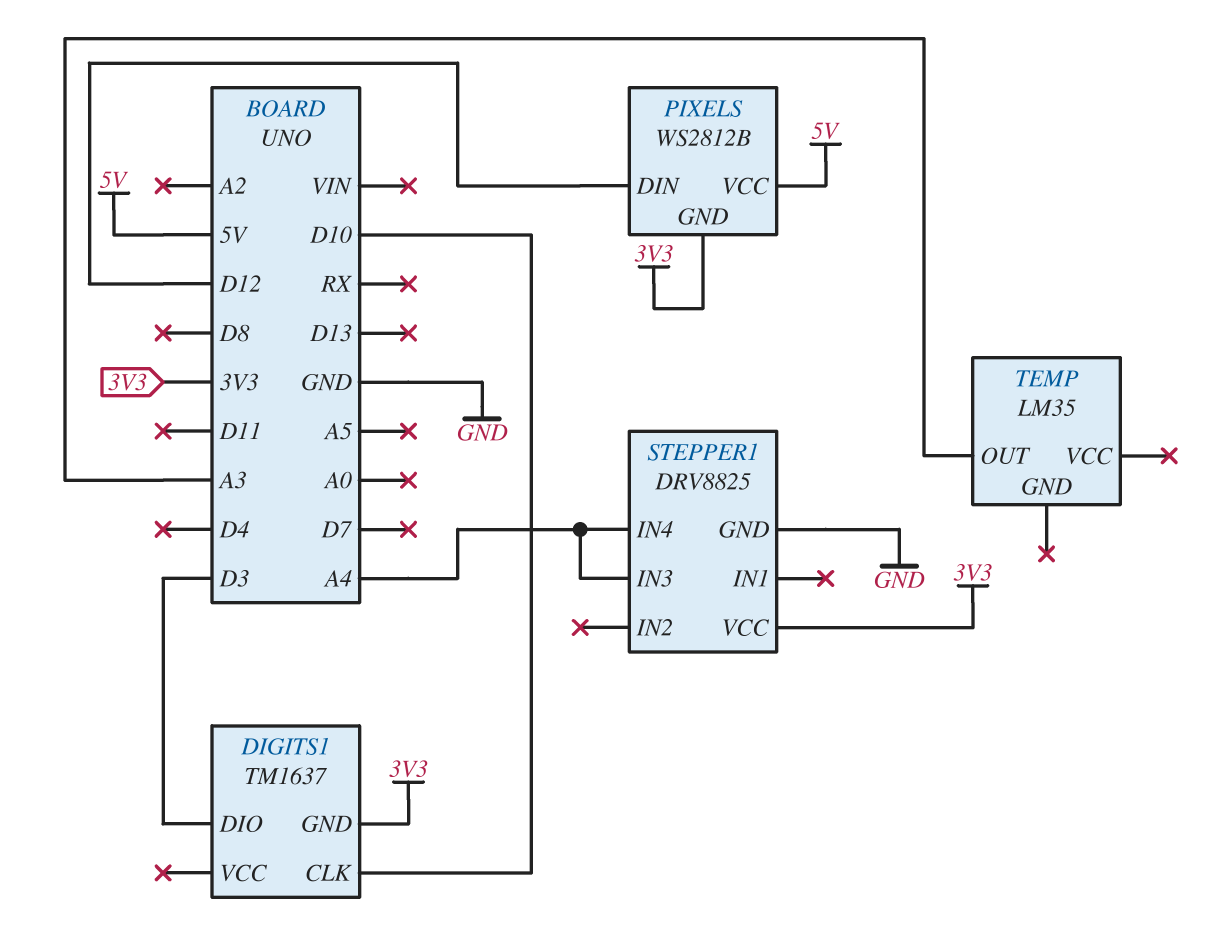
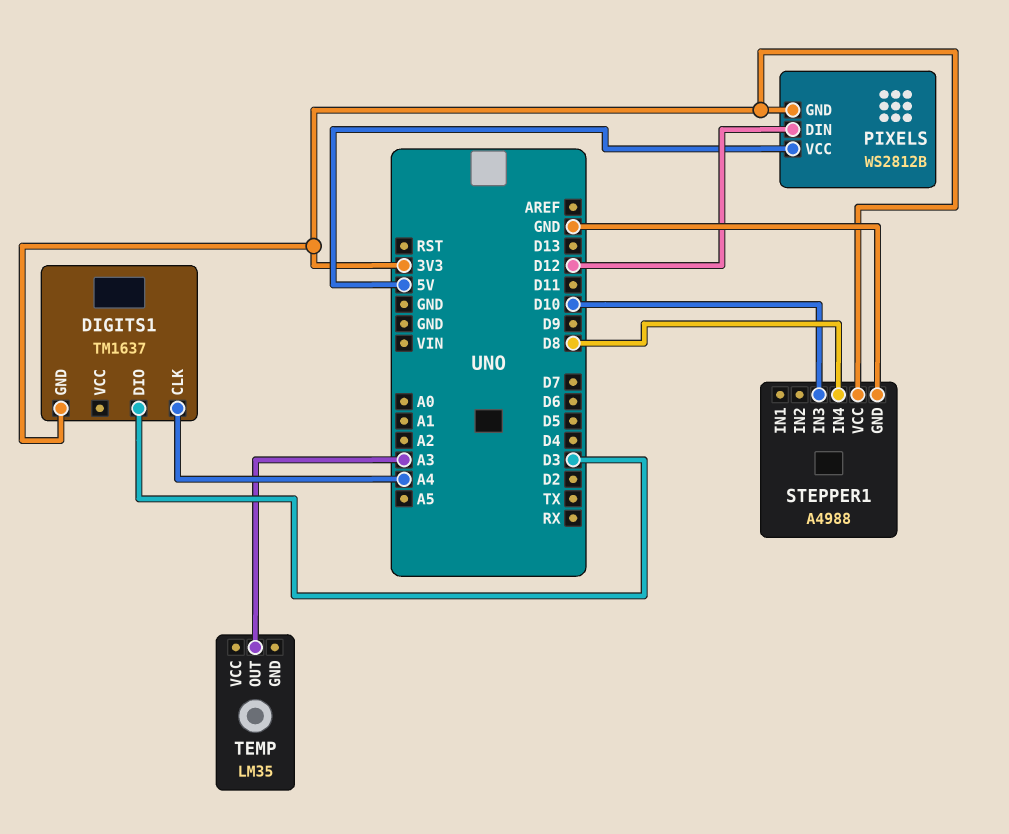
DIGITS1 pin CLK: D10 -> A4
STEPPER1: DRV8825 -> A4988
STEPPER1 pin IN3: A4 -> D10
STEPPER1 pin IN4: A4 -> D8

